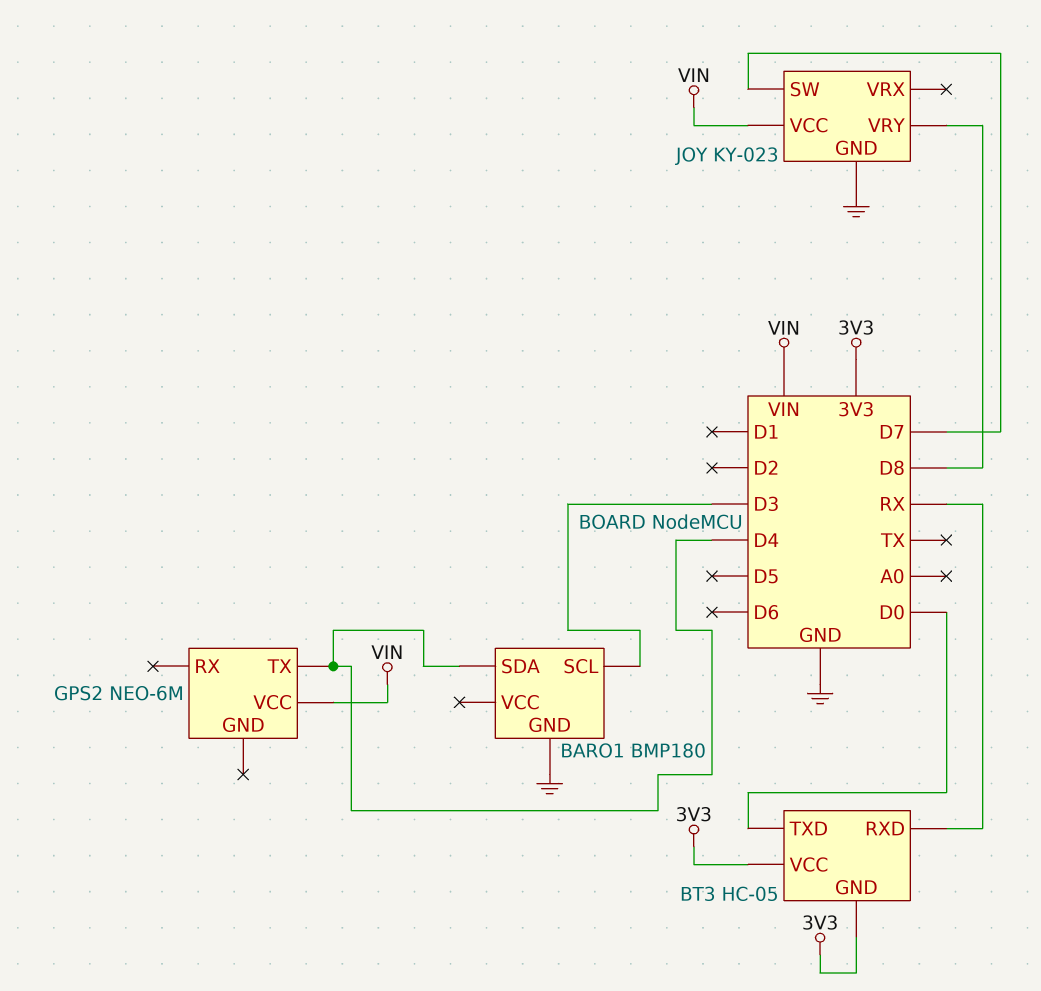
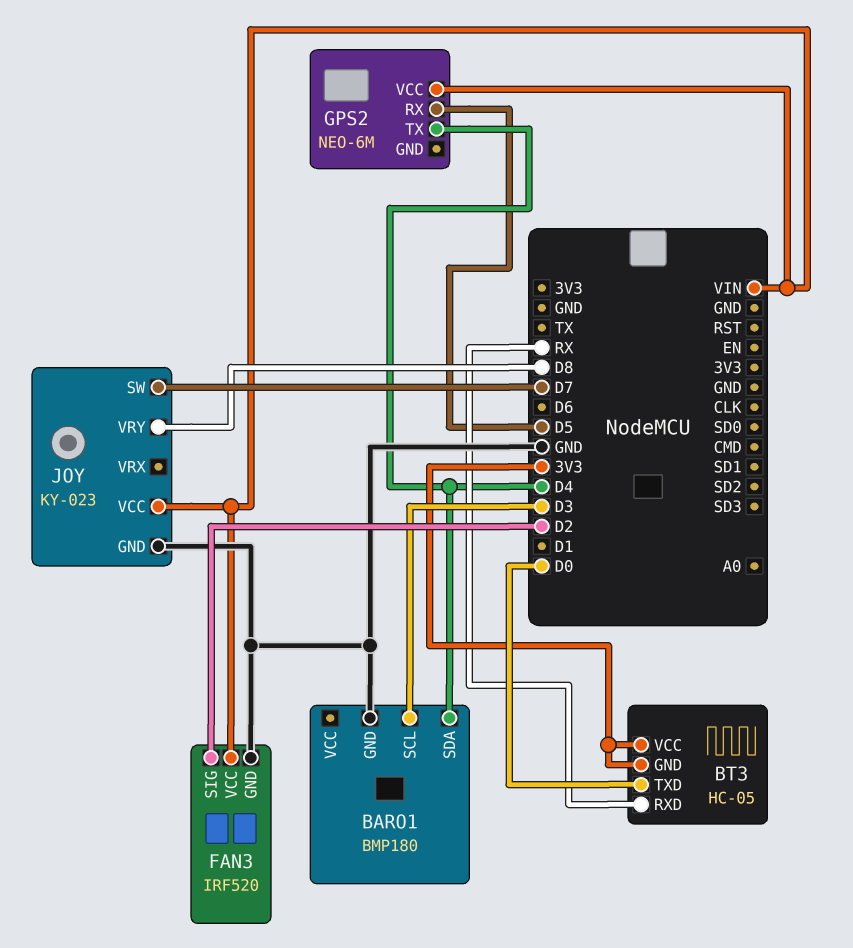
FAN3: none -> IRF520
FAN3 pin GND: none -> GND
FAN3 pin SIG: none -> D2
FAN3 pin VCC: none -> VIN
GPS2 pin RX: none -> D5

